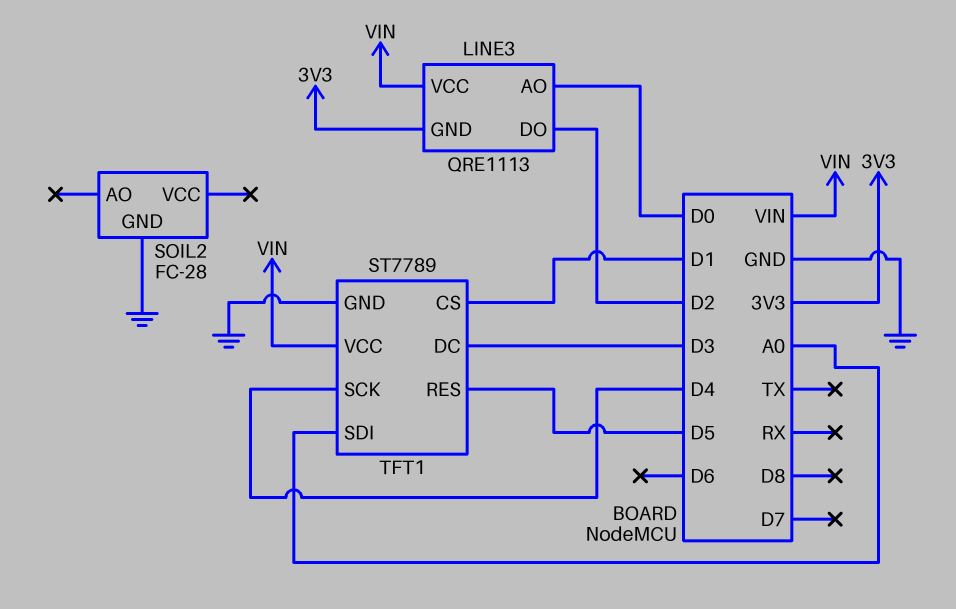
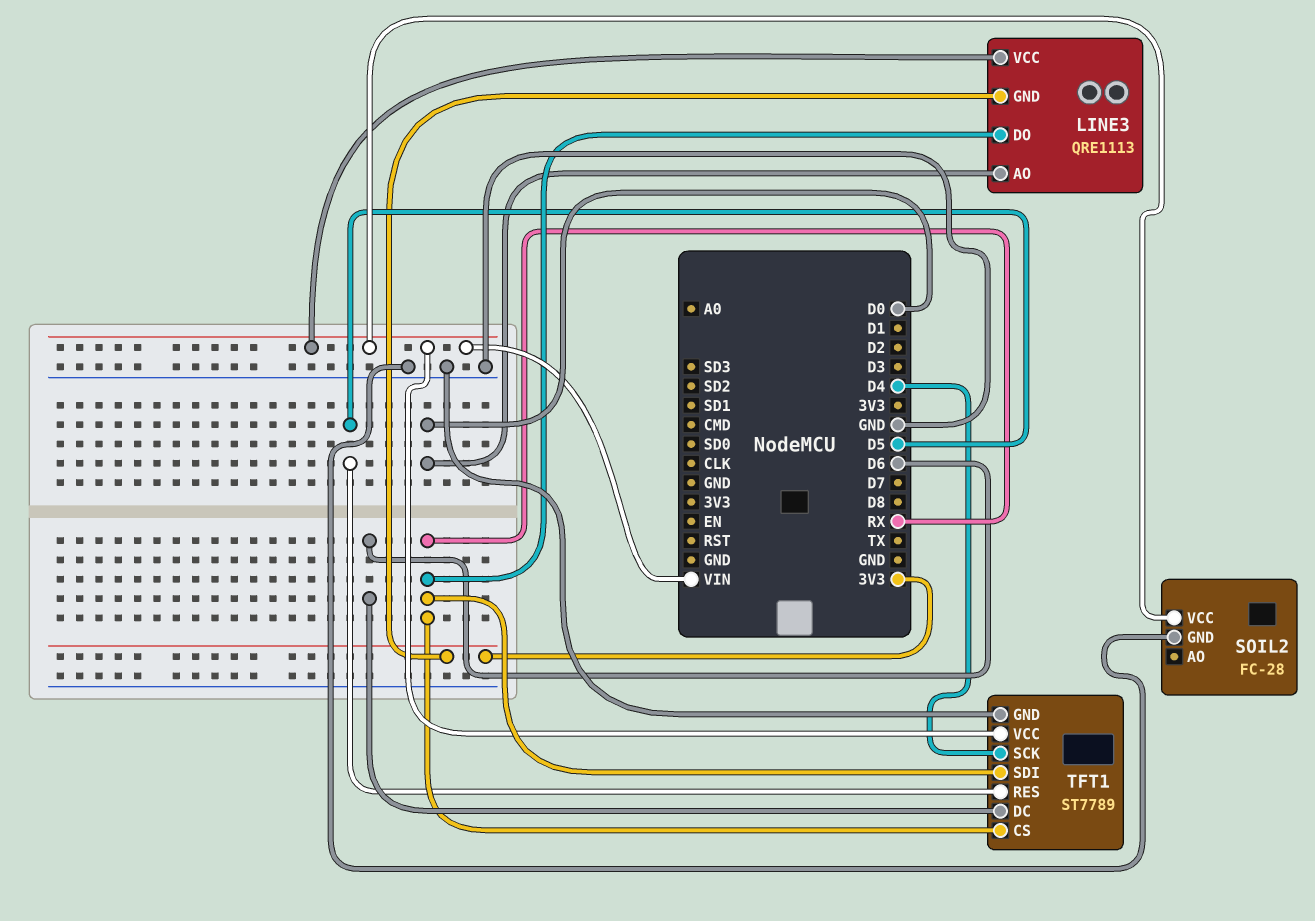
LINE3 pin DO: D2 -> RX
SOIL2 pin VCC: none -> VIN
TFT1 pin CS: D1 -> RX
TFT1 pin DC: D3 -> D6
TFT1 pin SDI: A0 -> RX

